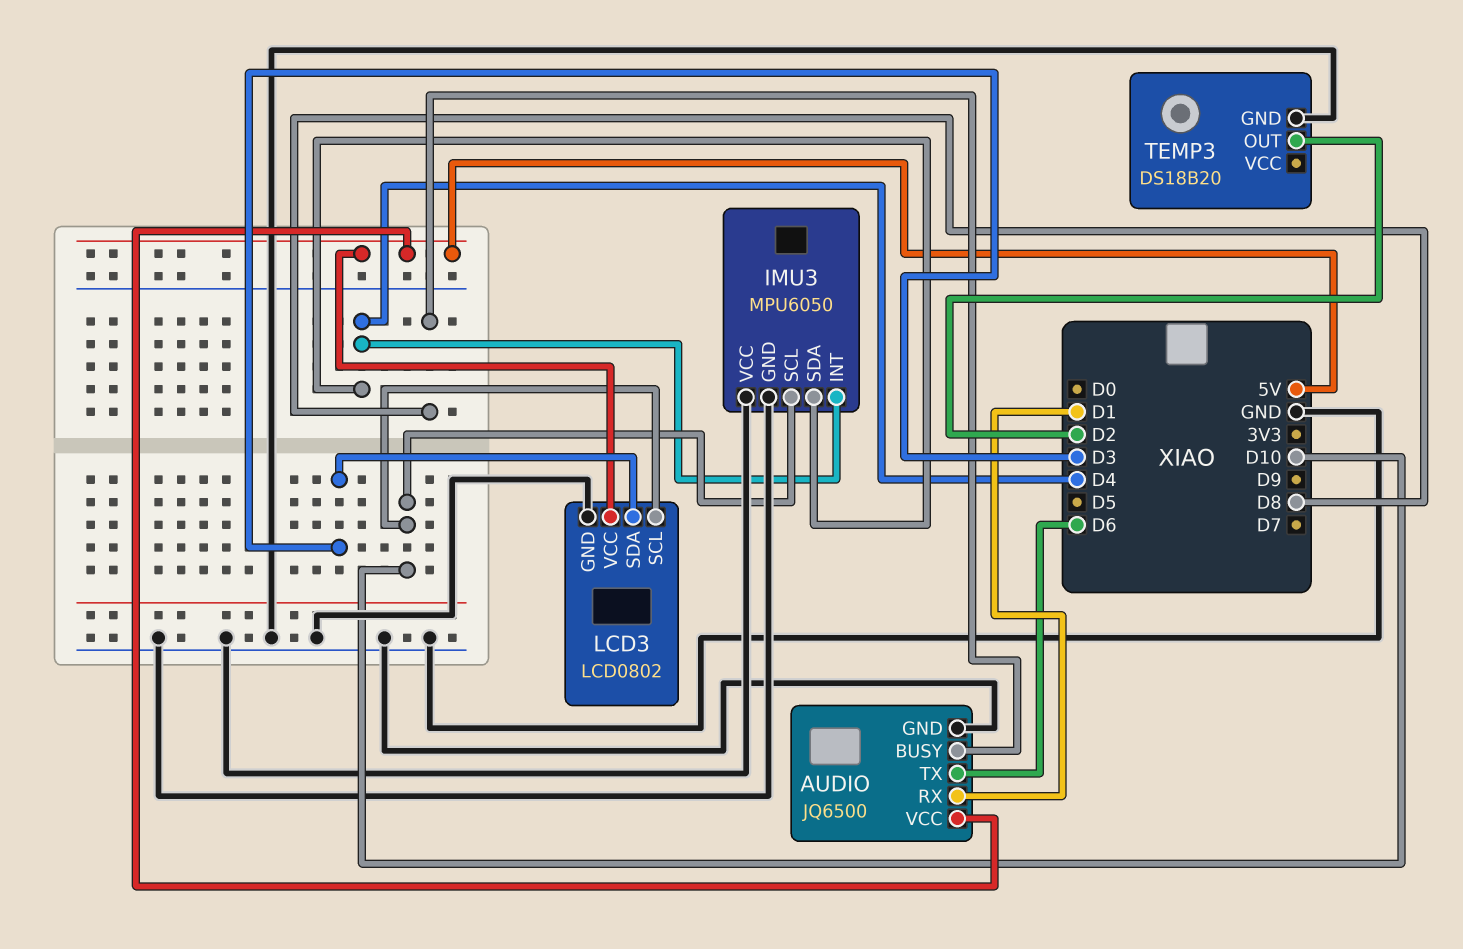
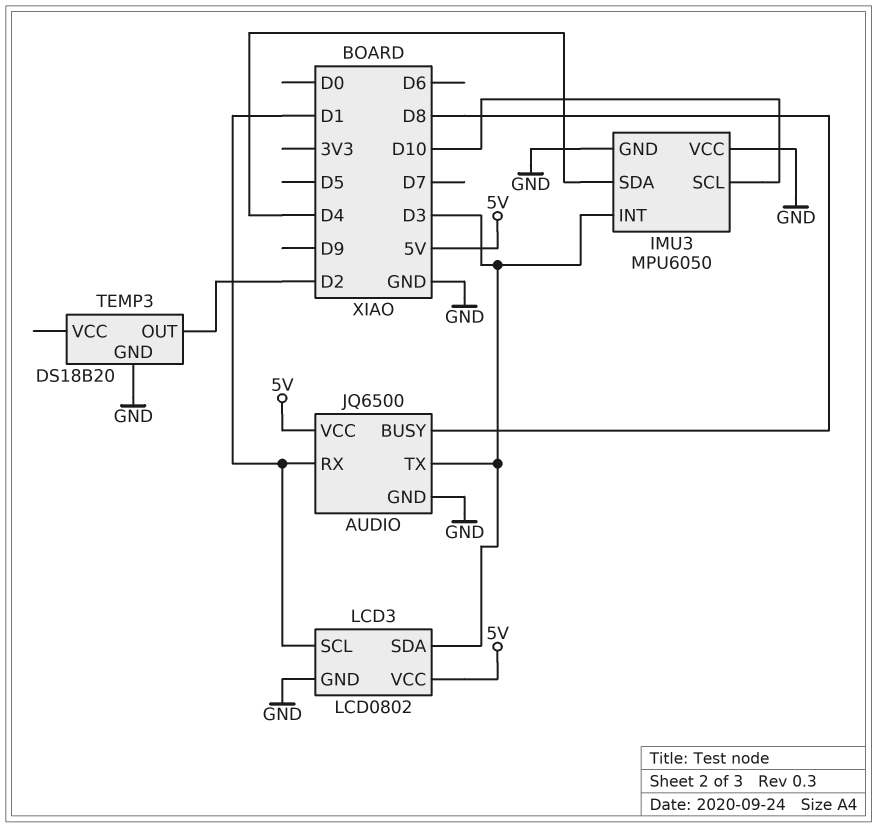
AUDIO pin TX: D6 -> D3
IMU3 pin INT: D4 -> D3
LCD3 pin SCL: D10 -> D1

